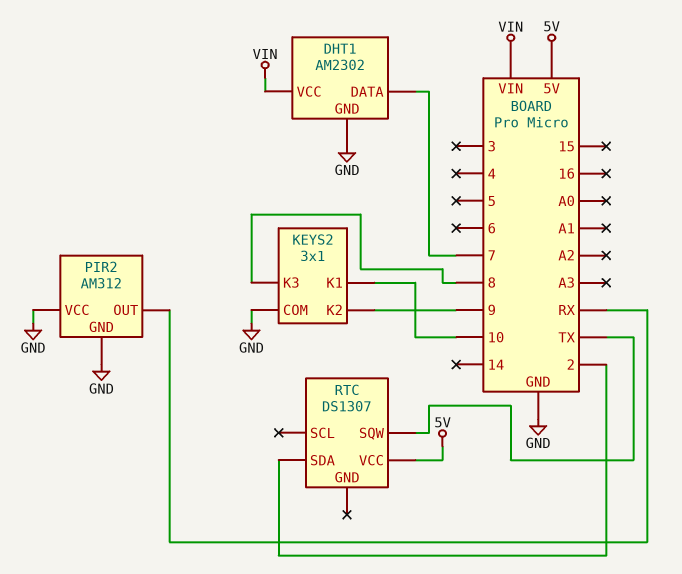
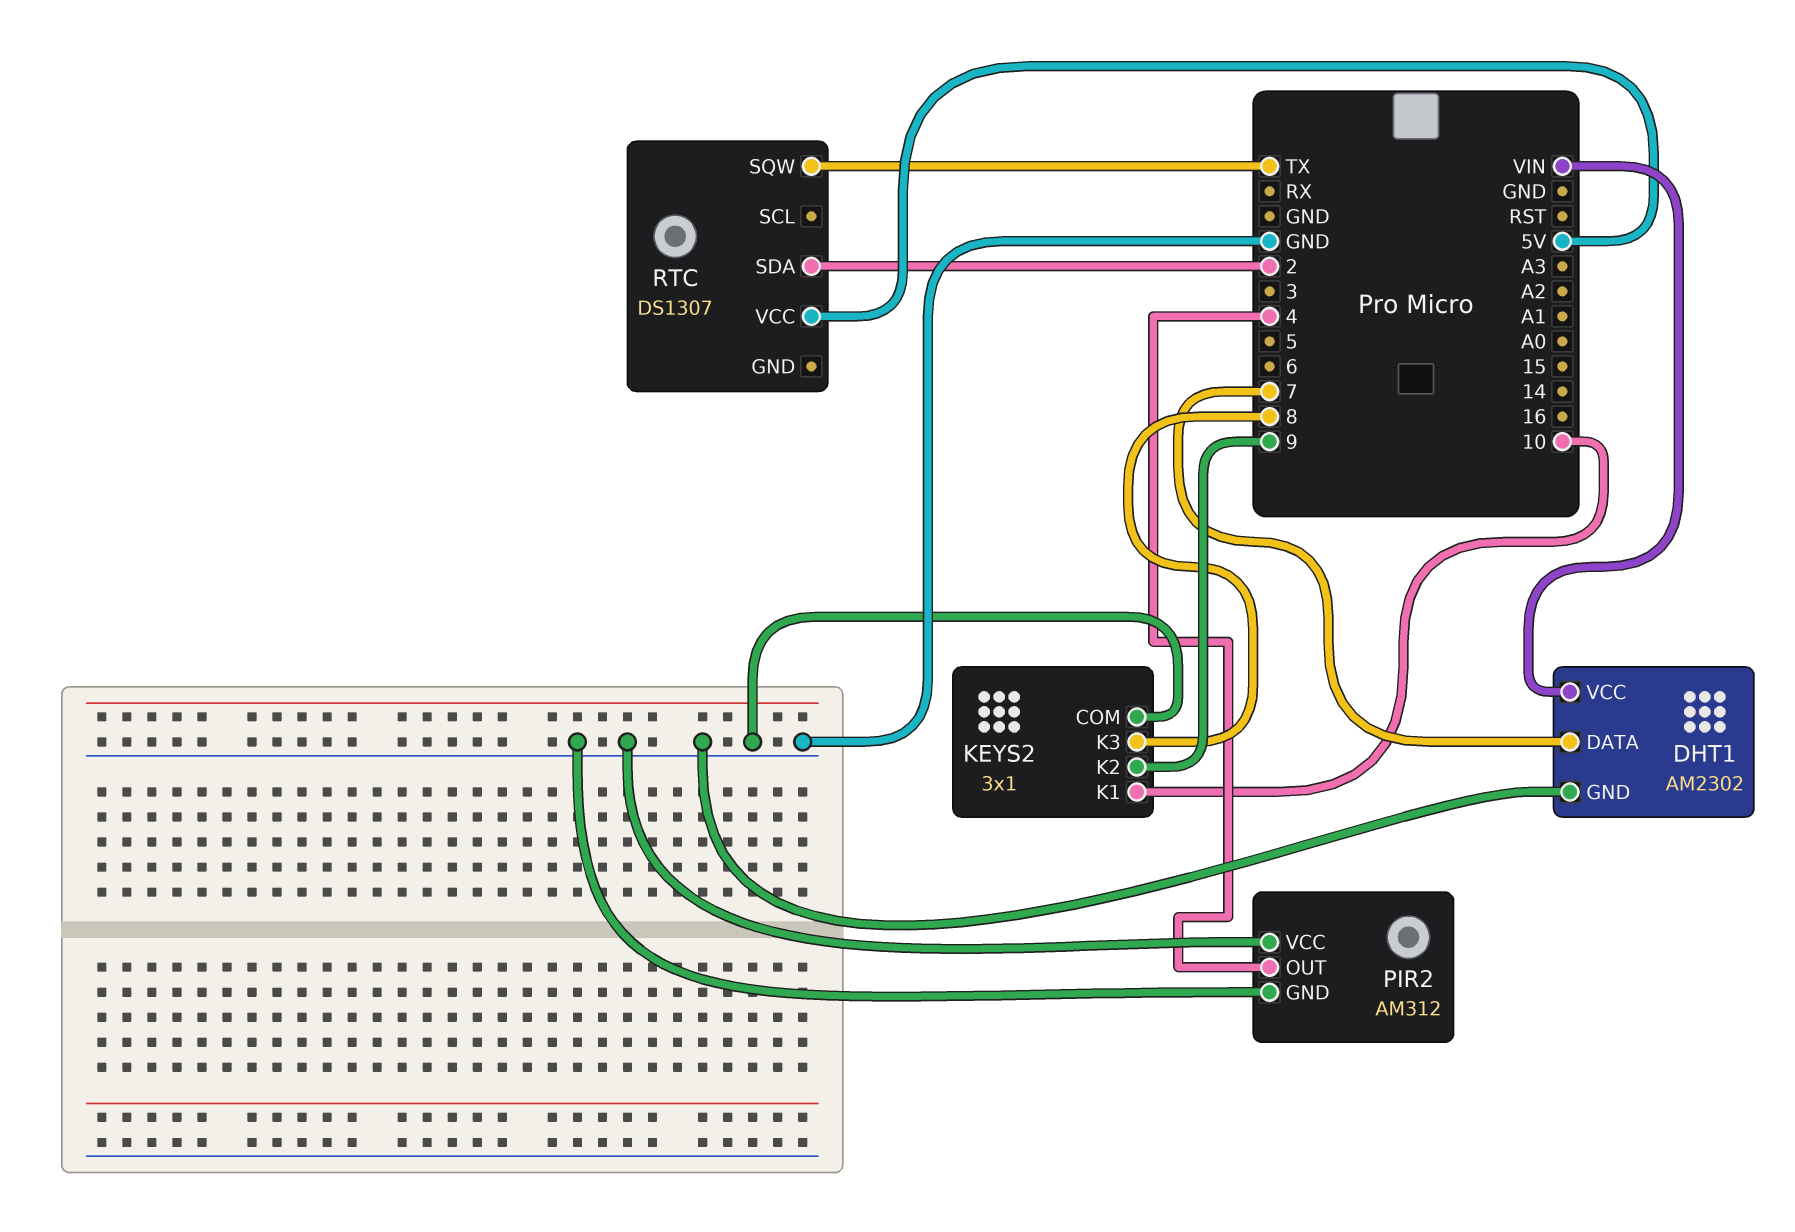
PIR2 pin OUT: RX -> 4

